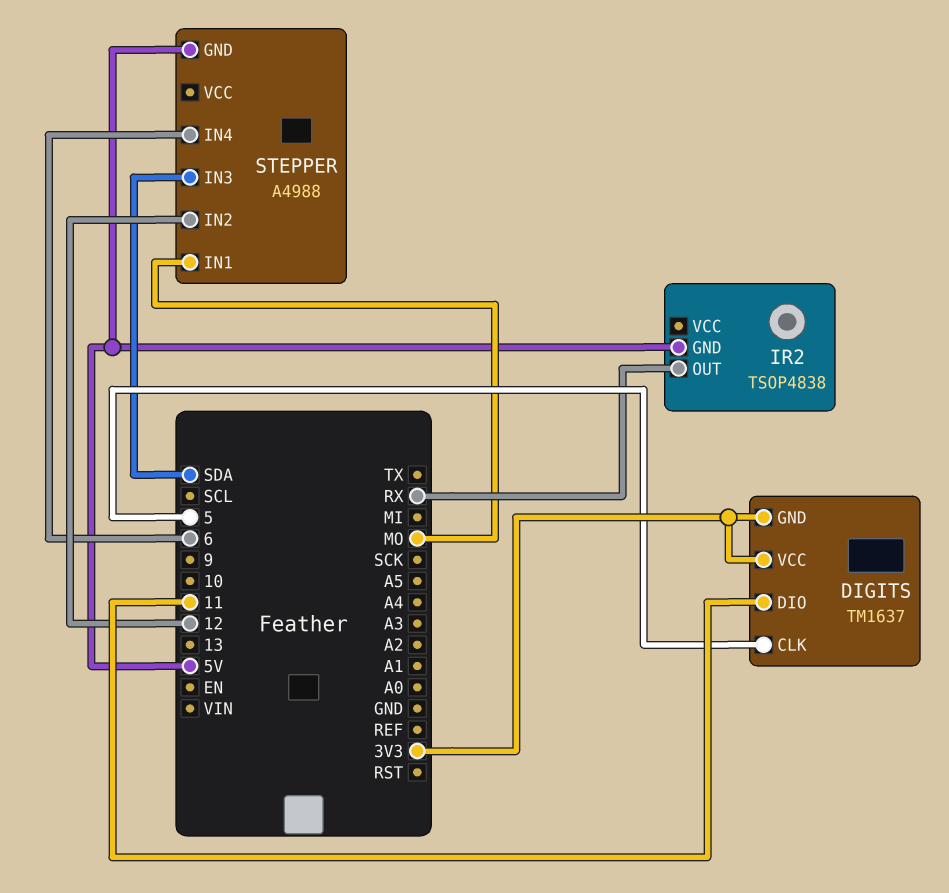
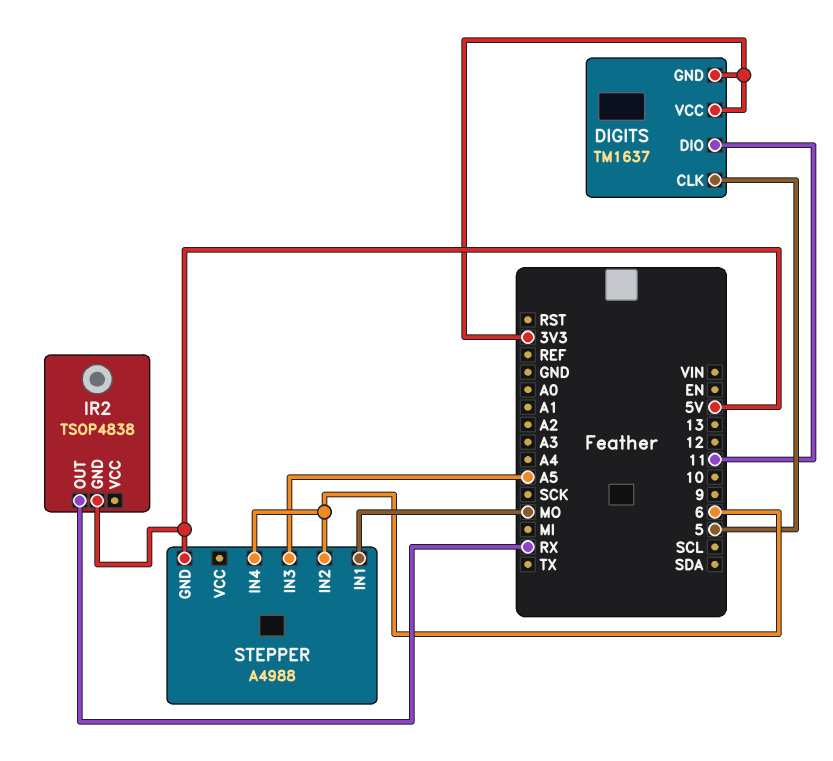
STEPPER pin IN2: 12 -> 6
STEPPER pin IN3: SDA -> A5

